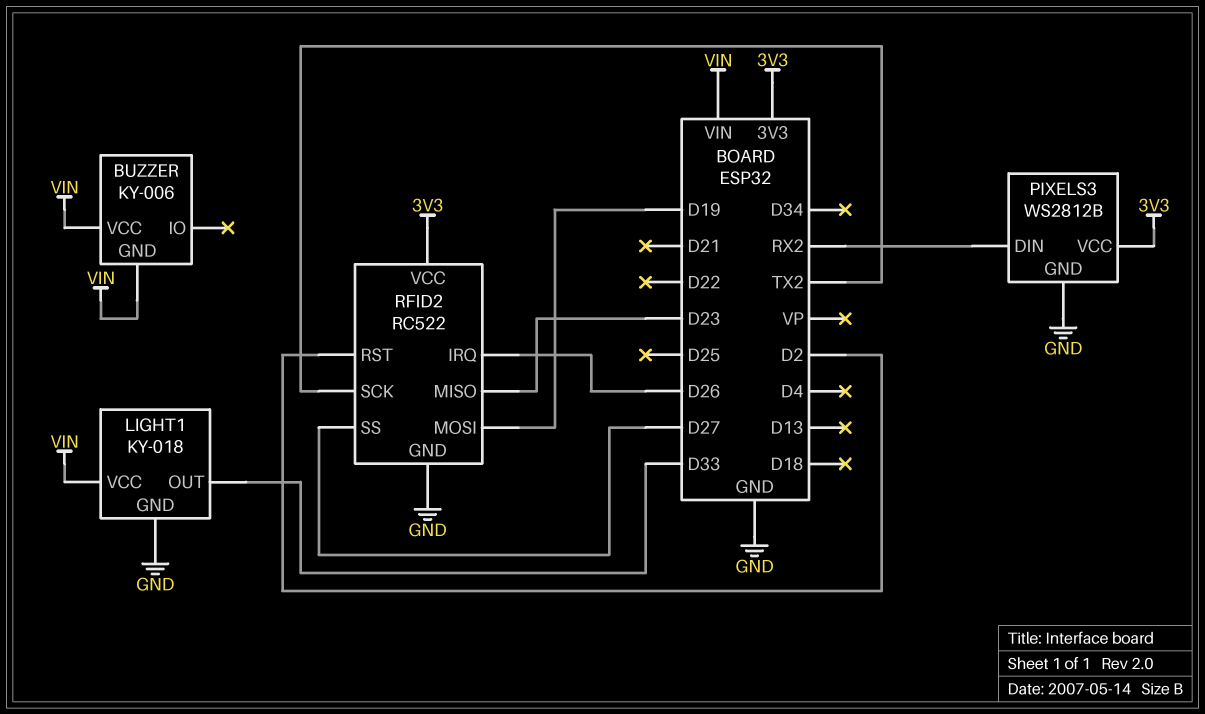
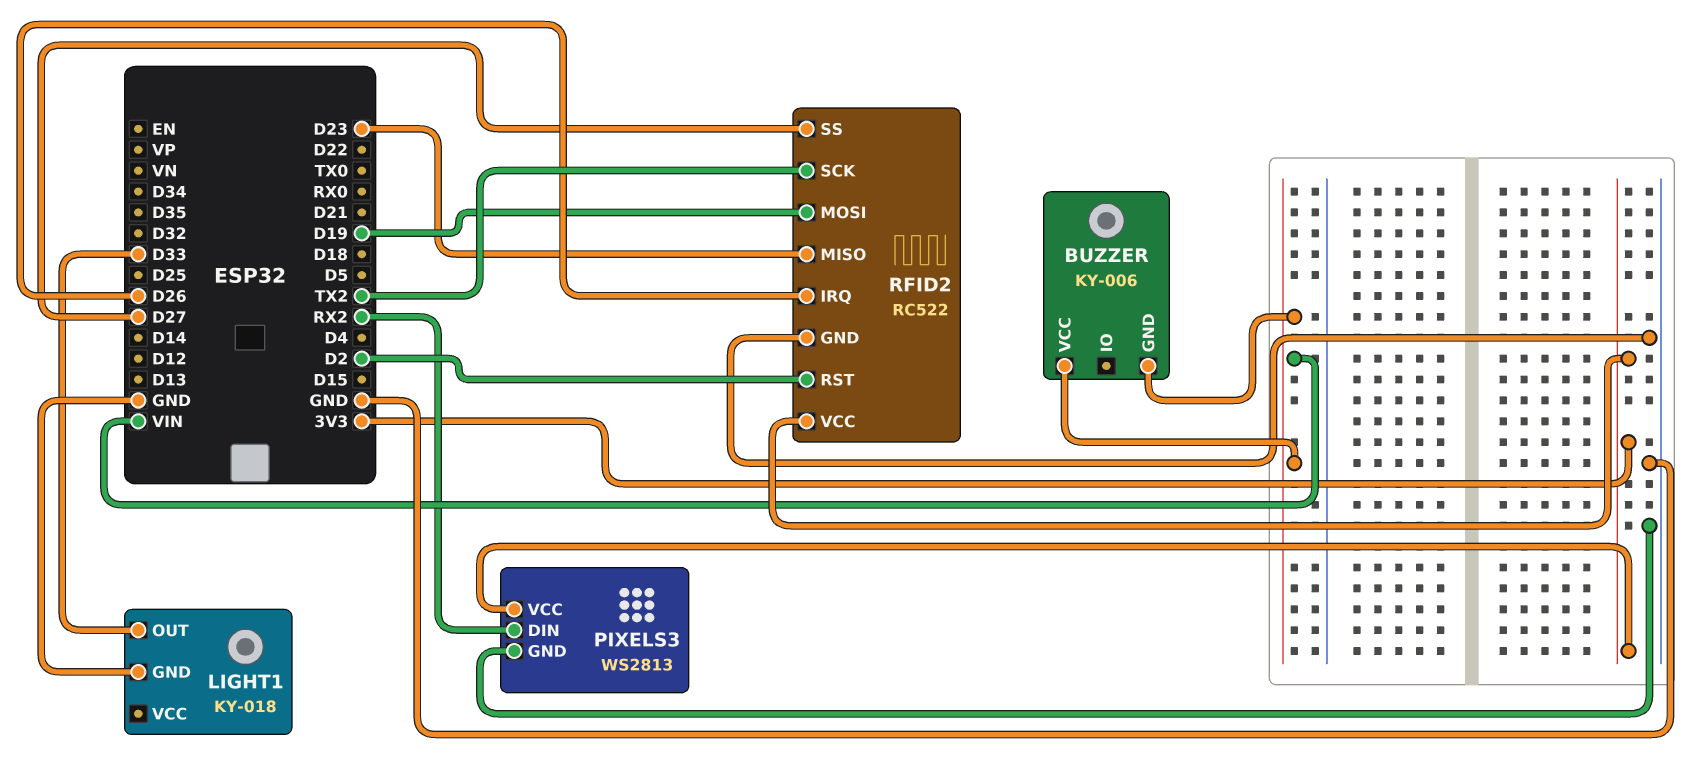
LIGHT1 pin VCC: VIN -> none
PIXELS3: WS2812B -> WS2813

